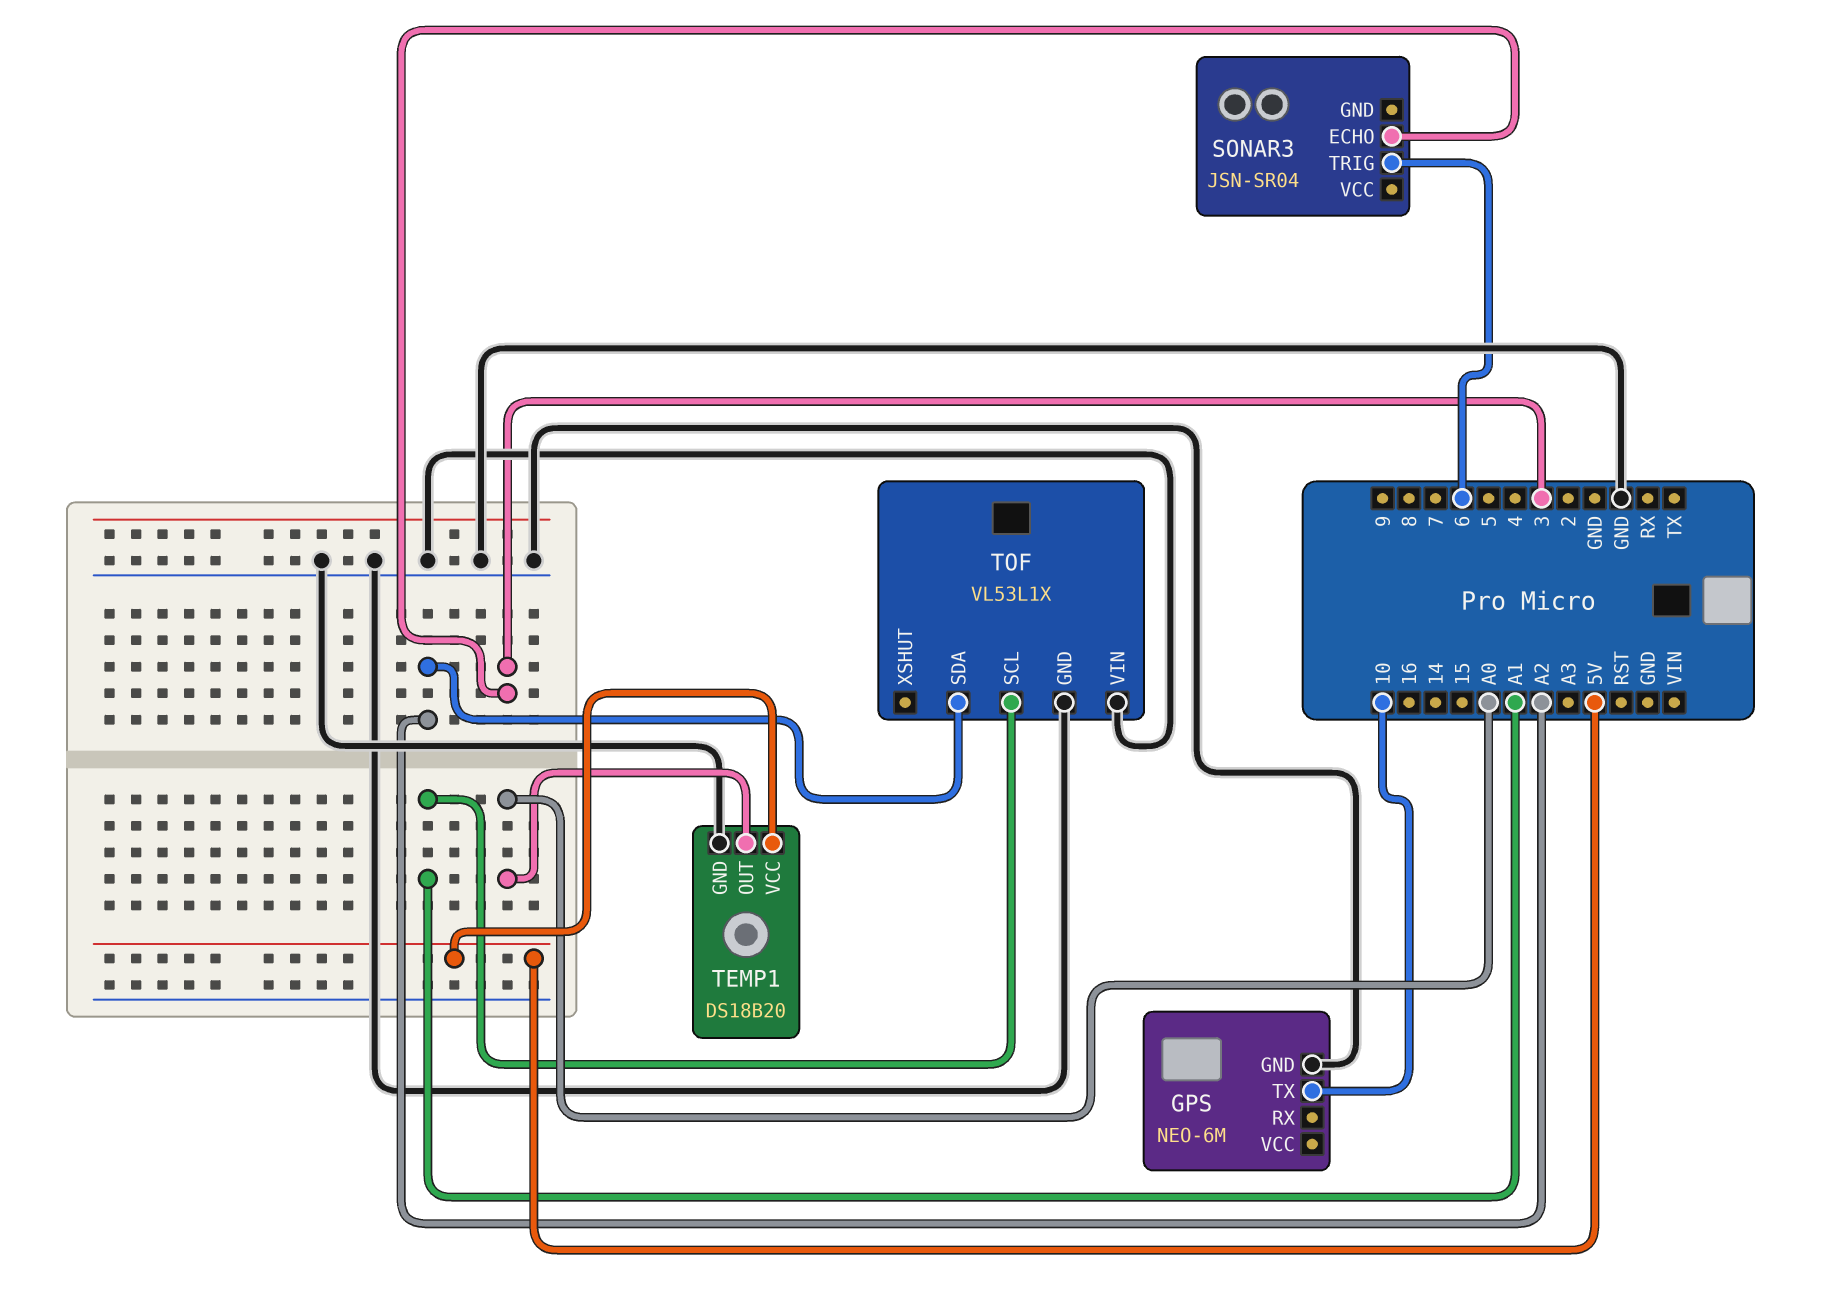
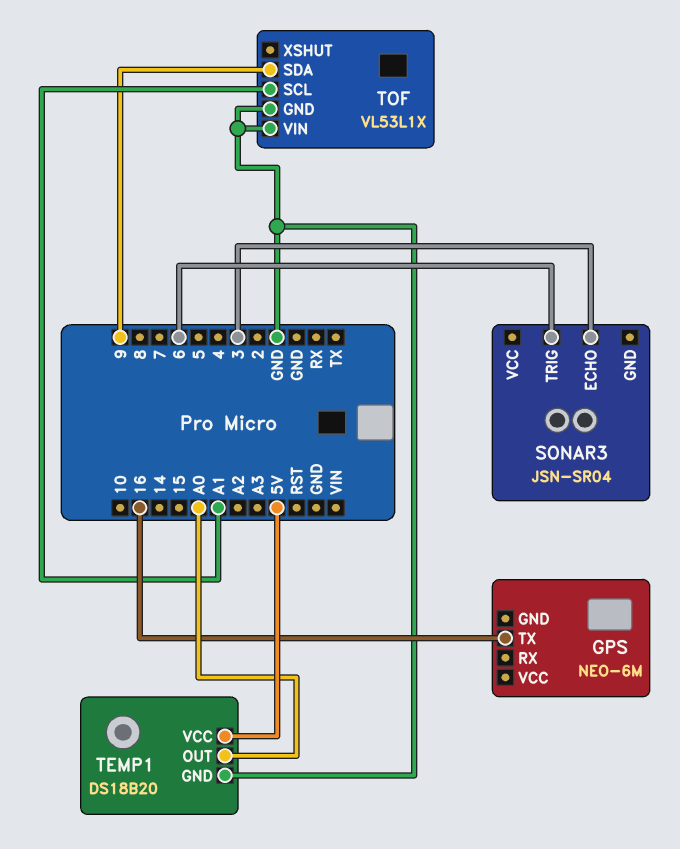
GPS pin GND: GND -> none
GPS pin TX: 10 -> 16
TOF pin SDA: A2 -> 9

